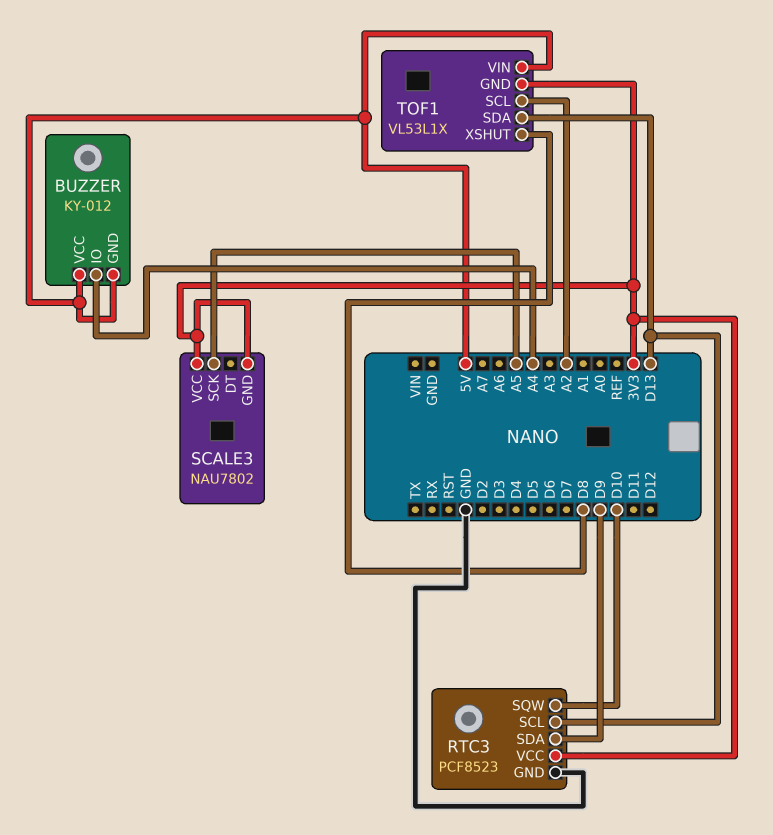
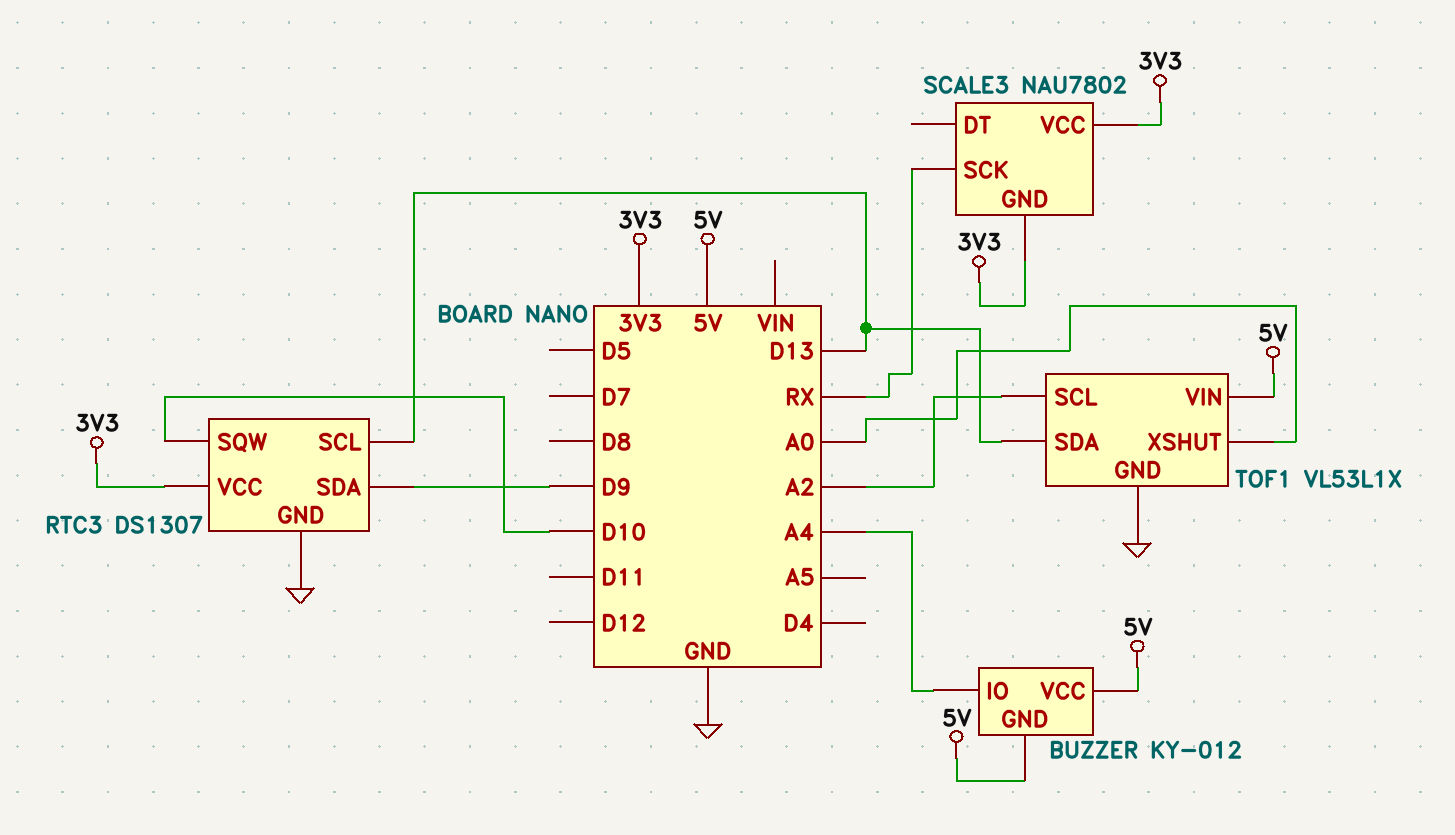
RTC3: PCF8523 -> DS1307
SCALE3 pin SCK: A5 -> RX
TOF1 pin GND: 3V3 -> GND
TOF1 pin XSHUT: D8 -> A0

